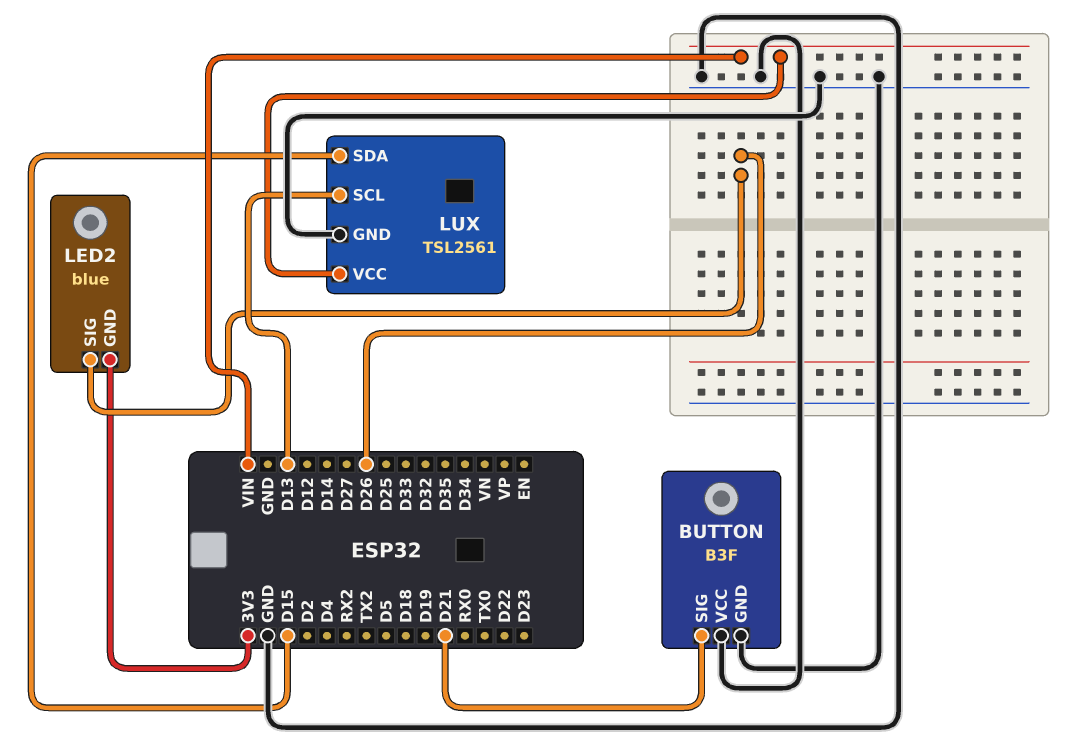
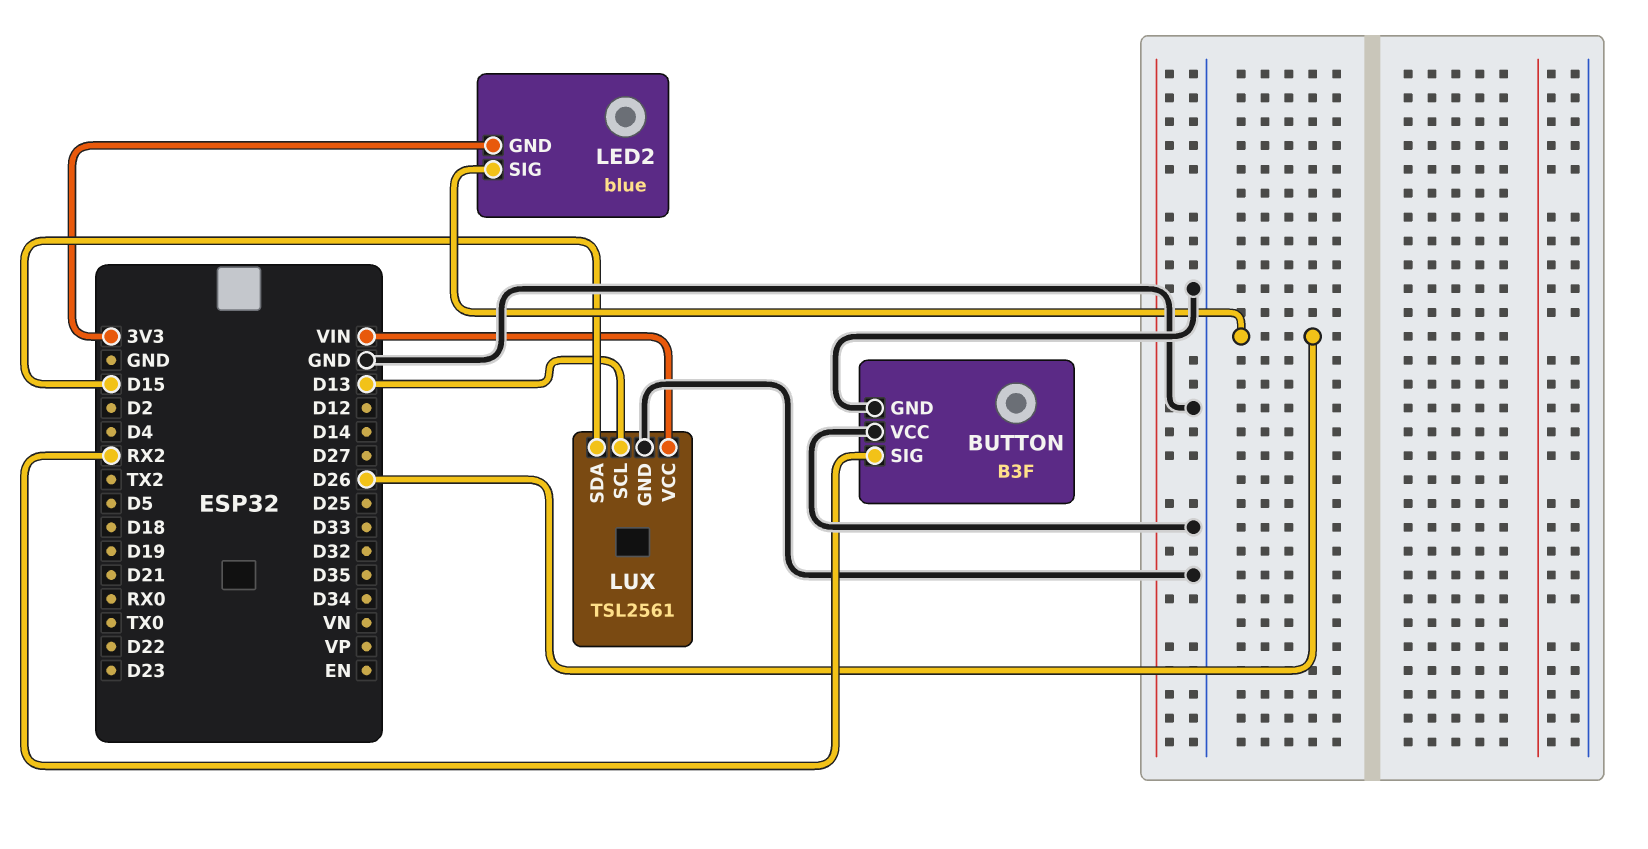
BUTTON pin SIG: D21 -> RX2

